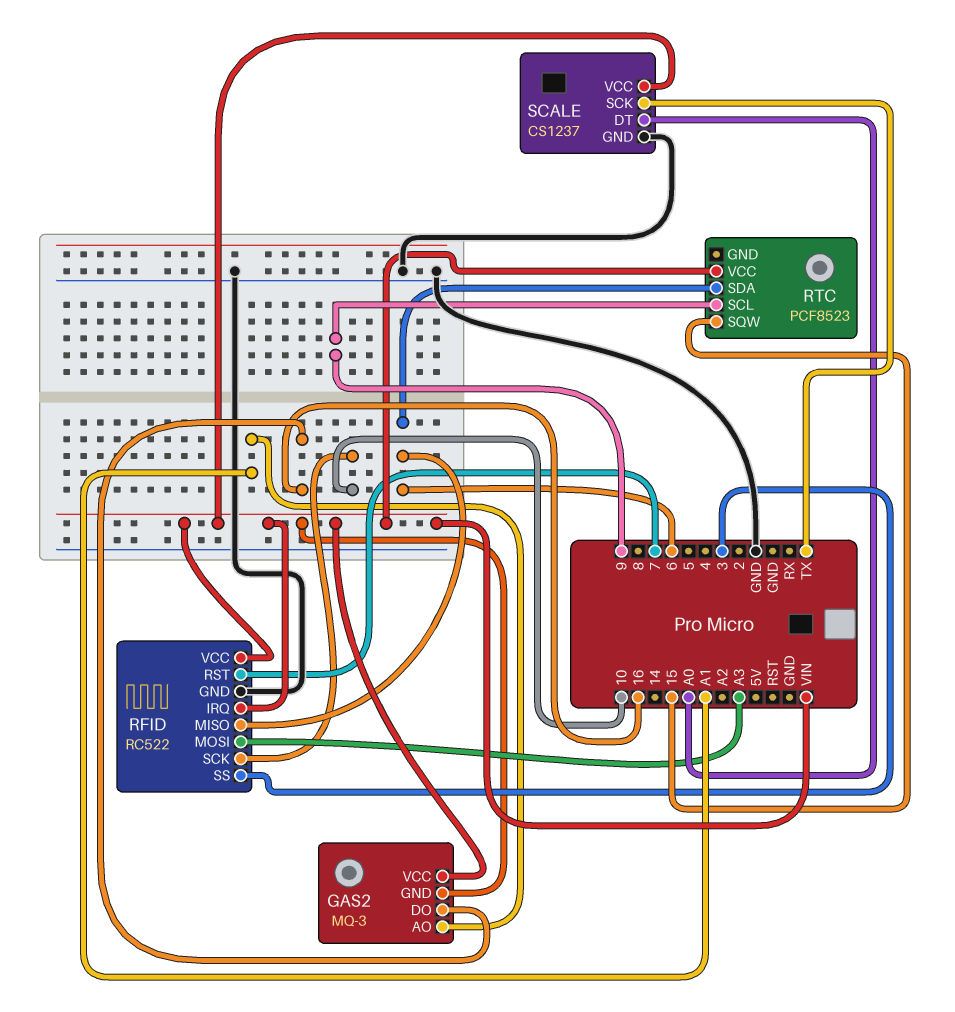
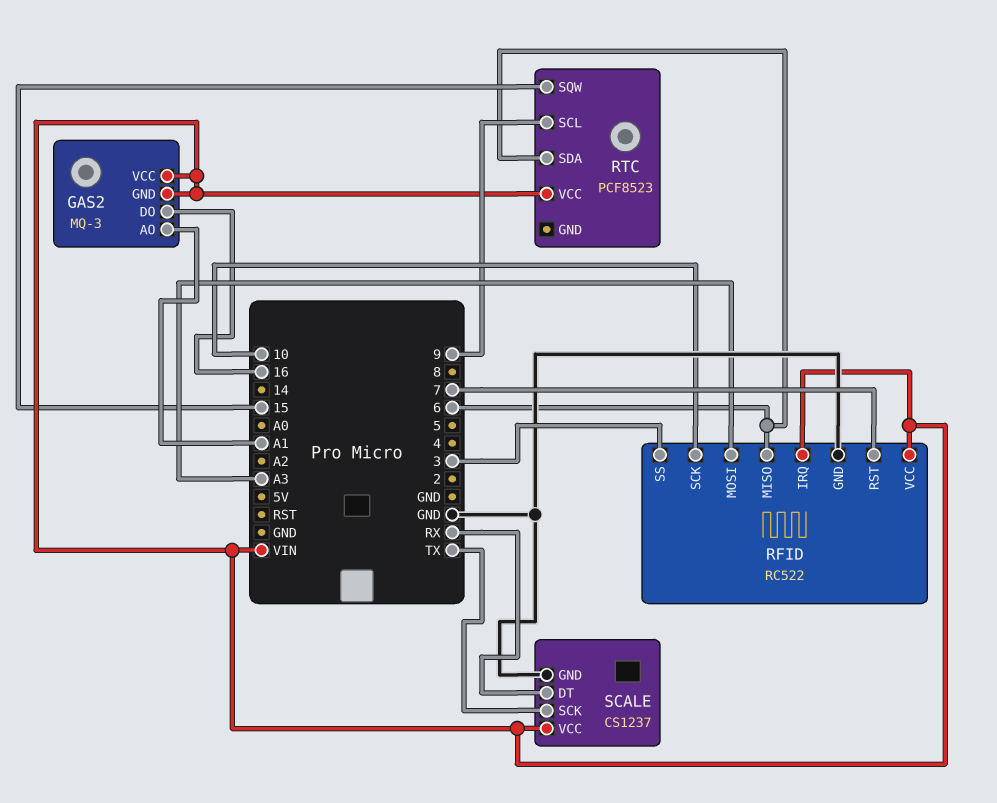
SCALE pin DT: A0 -> RX

